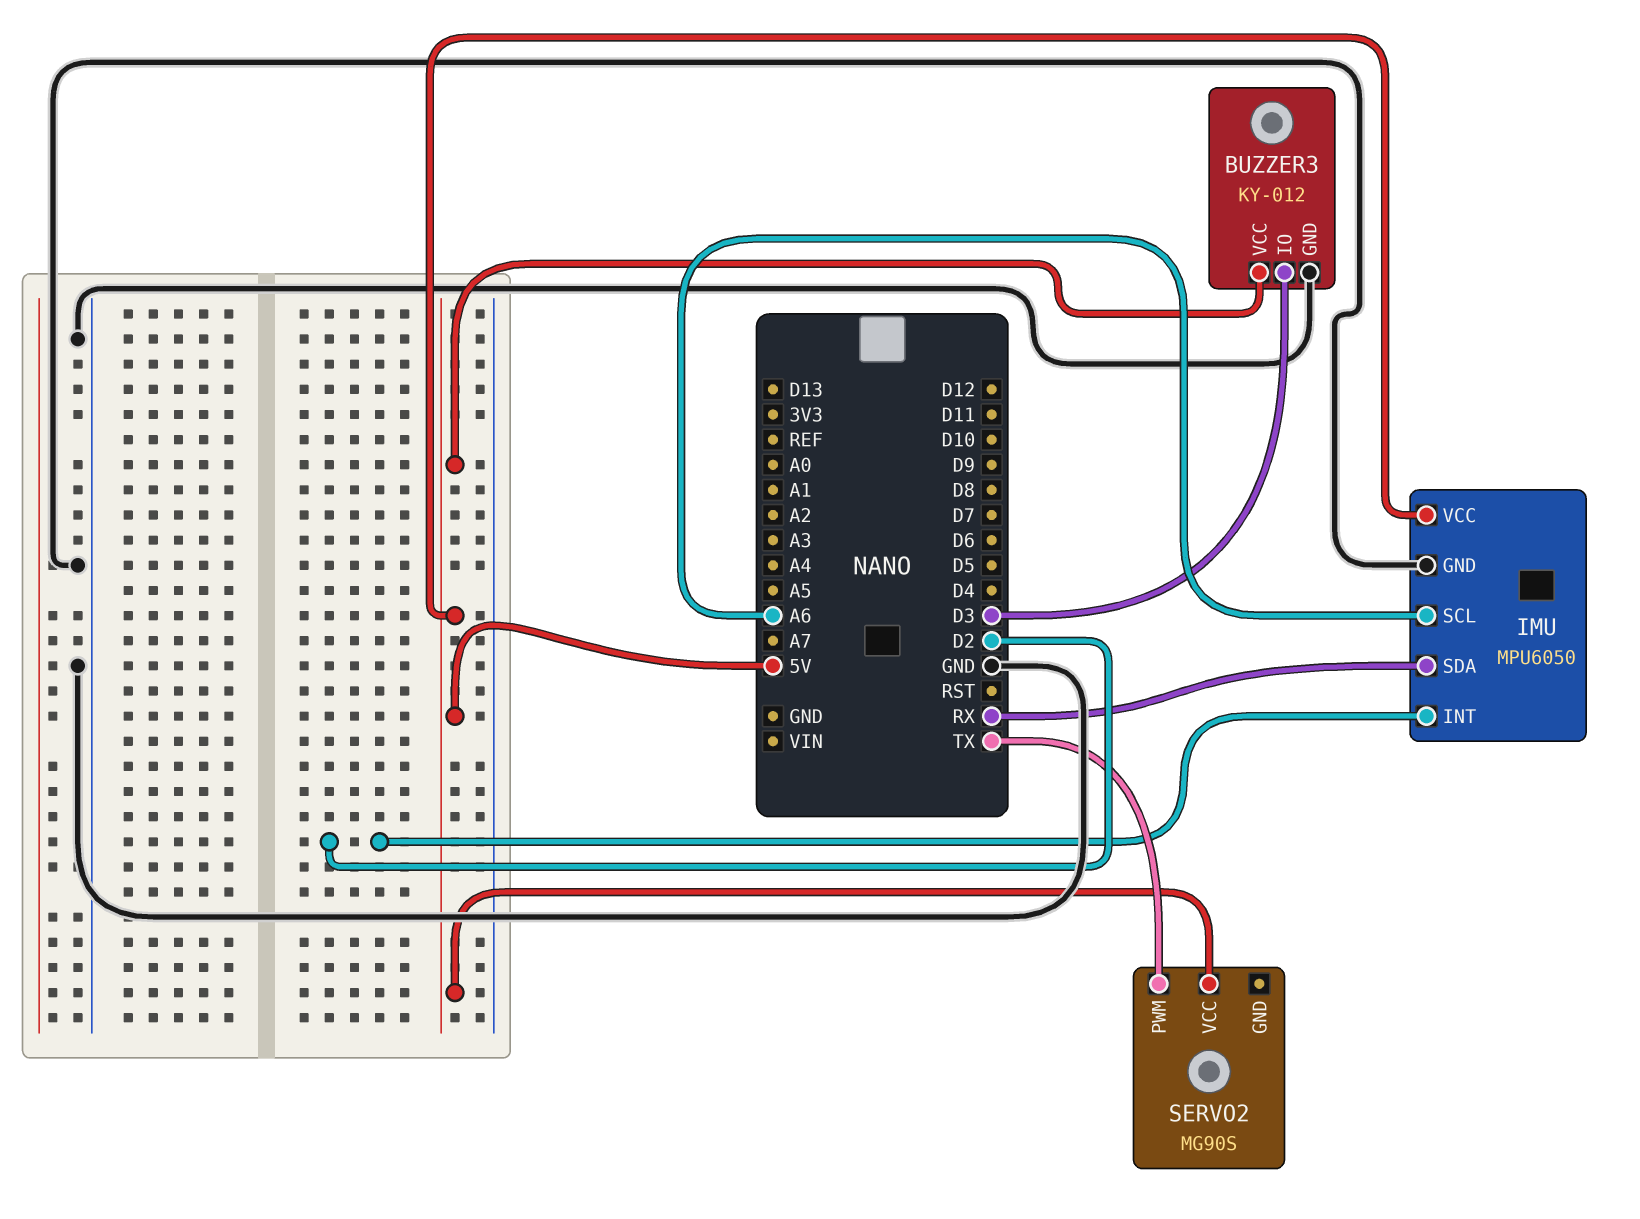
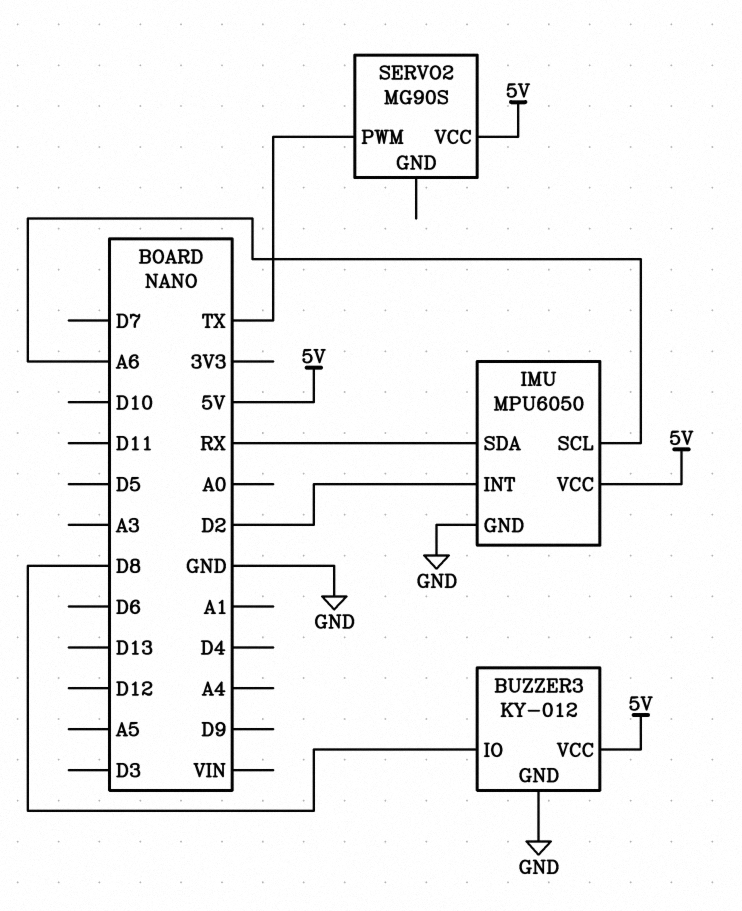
BUZZER3 pin IO: D3 -> D8

